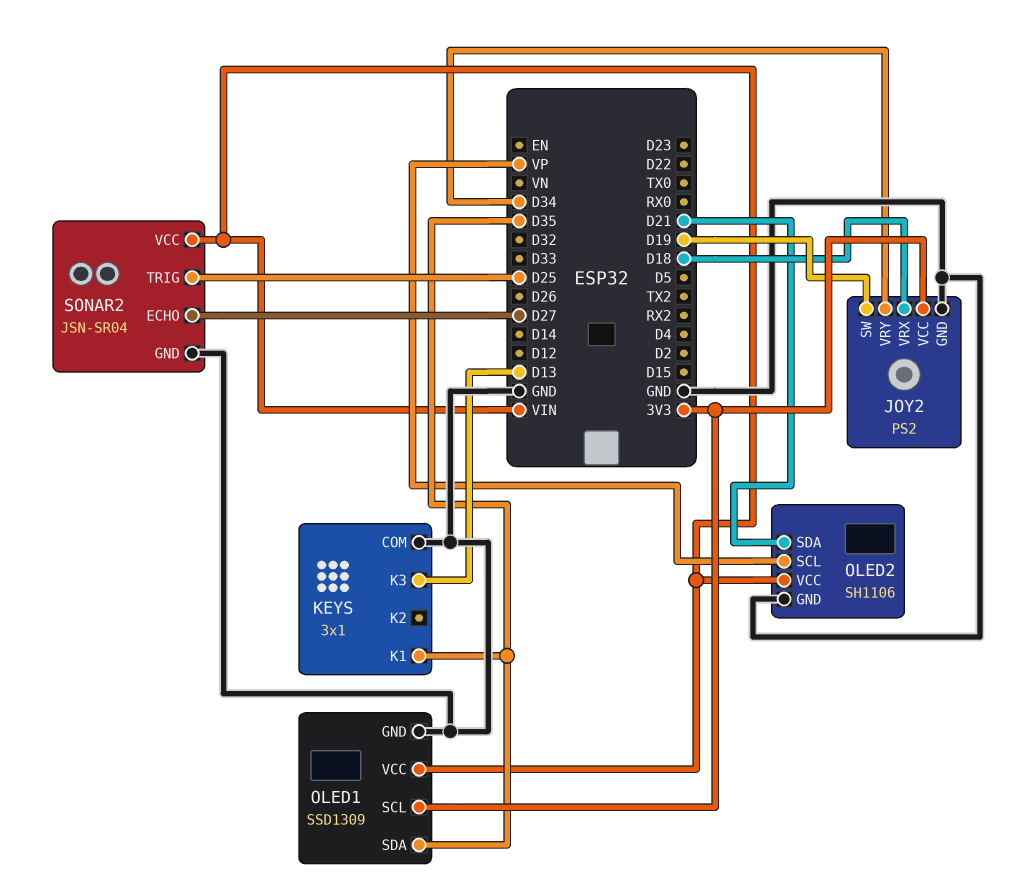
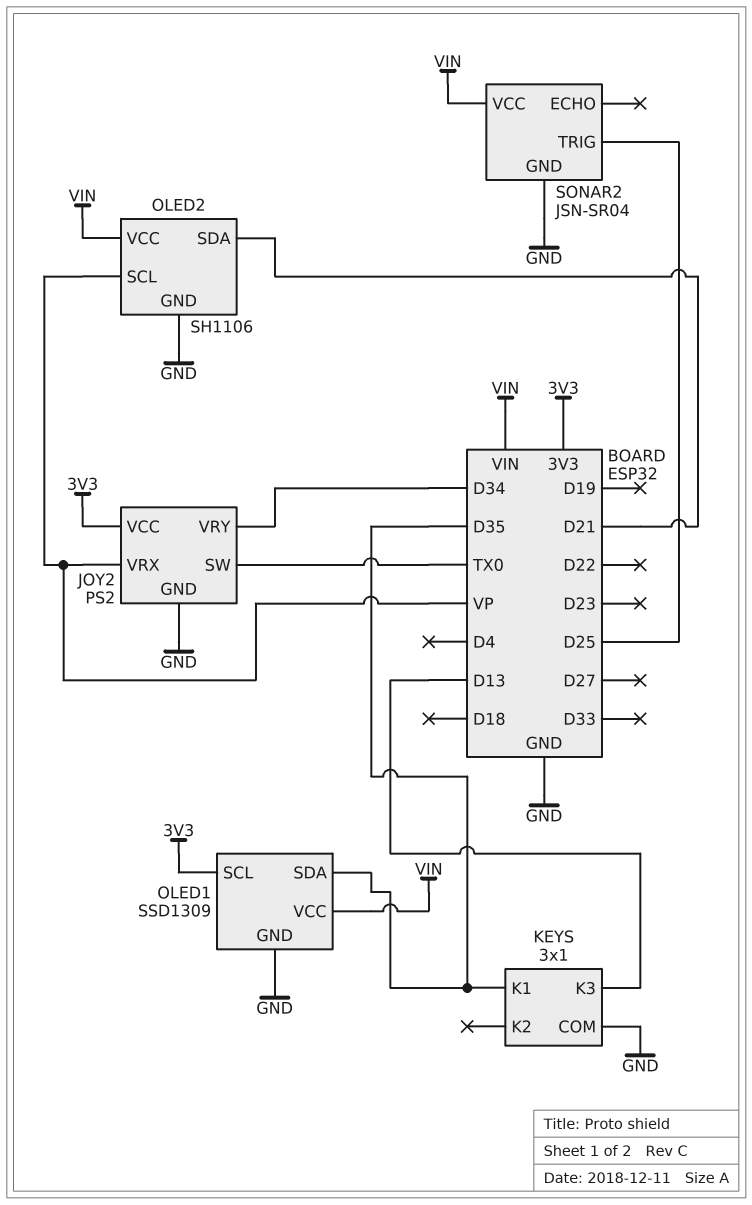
JOY2 pin SW: D19 -> TX0
JOY2 pin VRX: D18 -> VP
SONAR2 pin ECHO: D27 -> none

